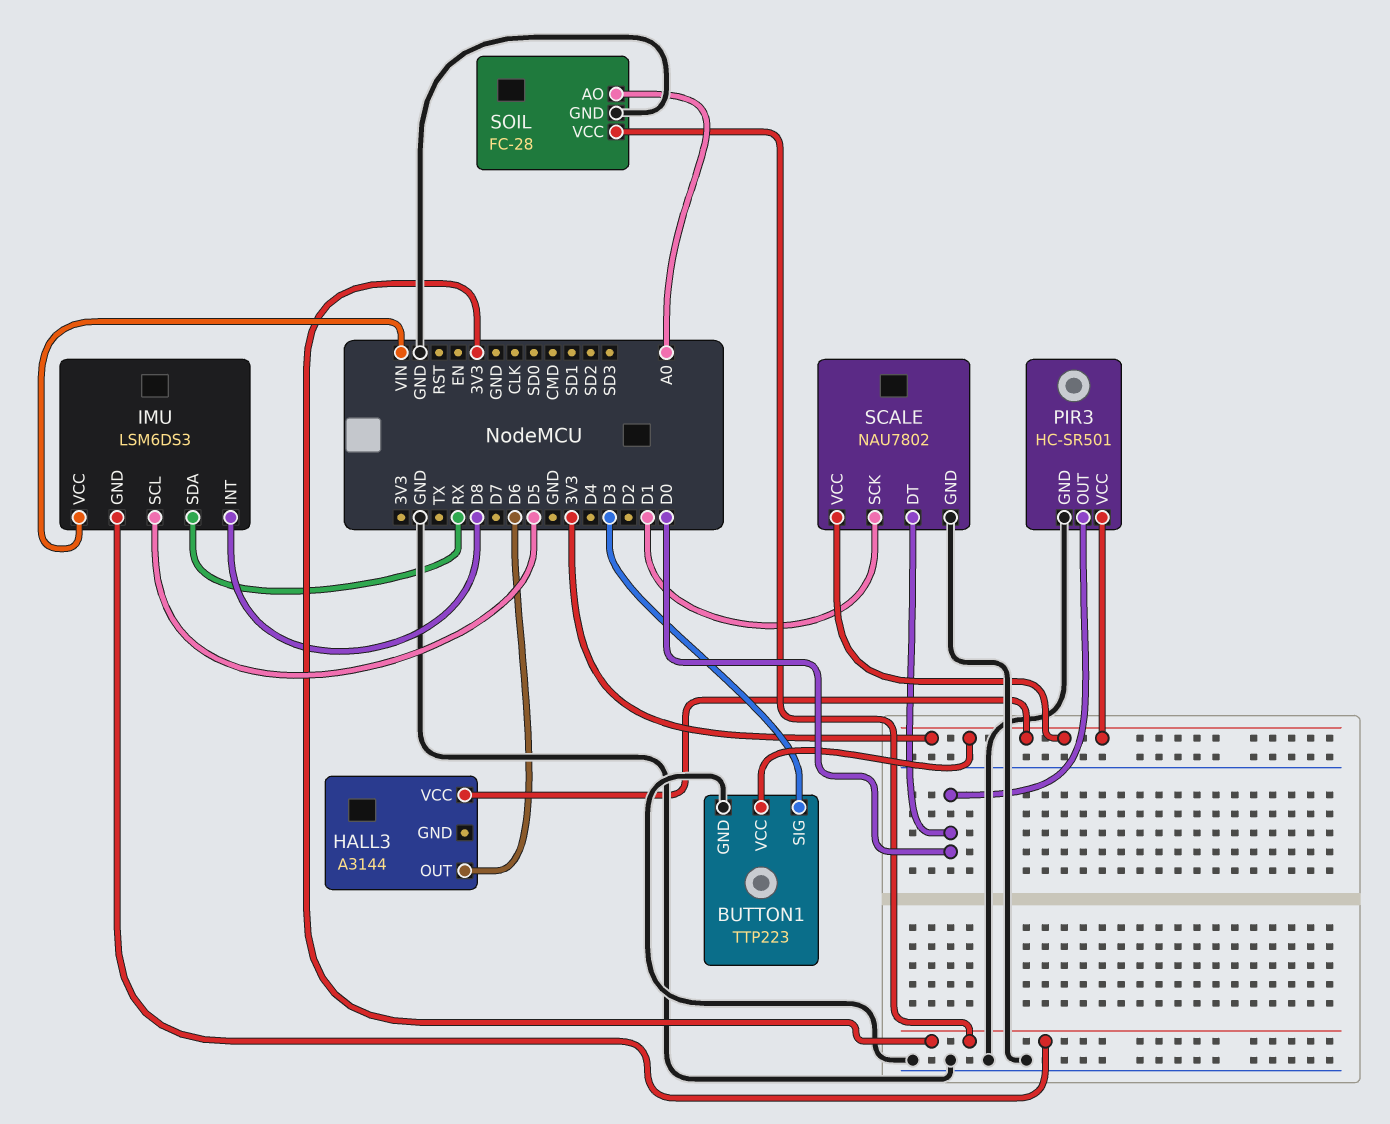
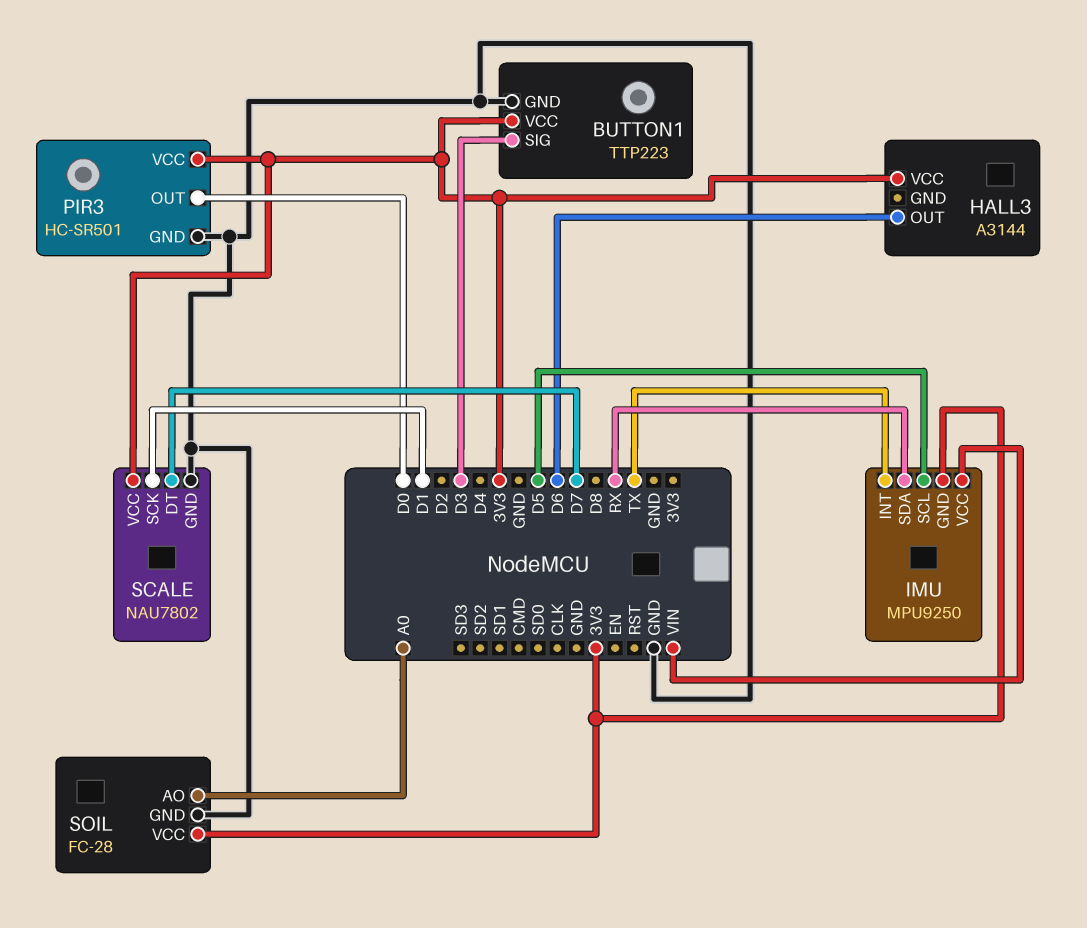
IMU: LSM6DS3 -> MPU9250
IMU pin INT: D8 -> TX
SCALE pin DT: D0 -> D7

